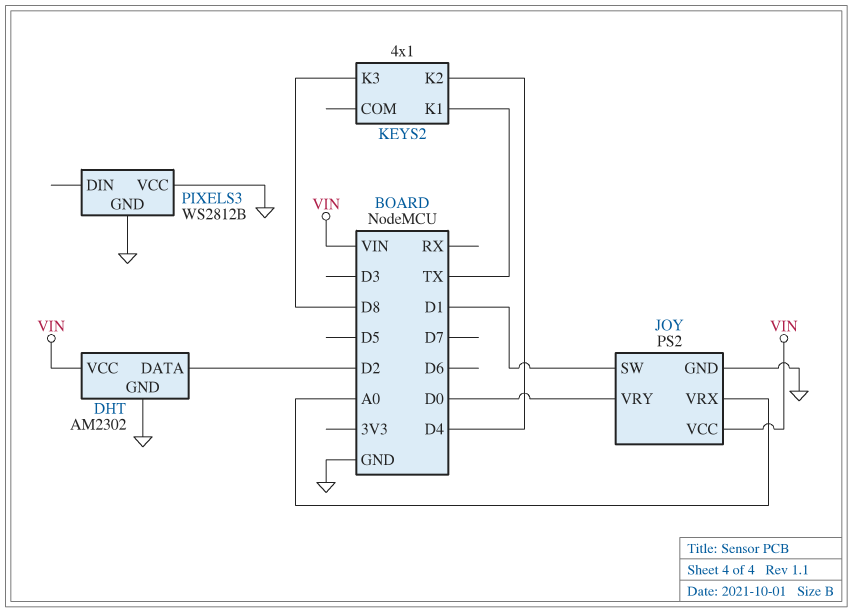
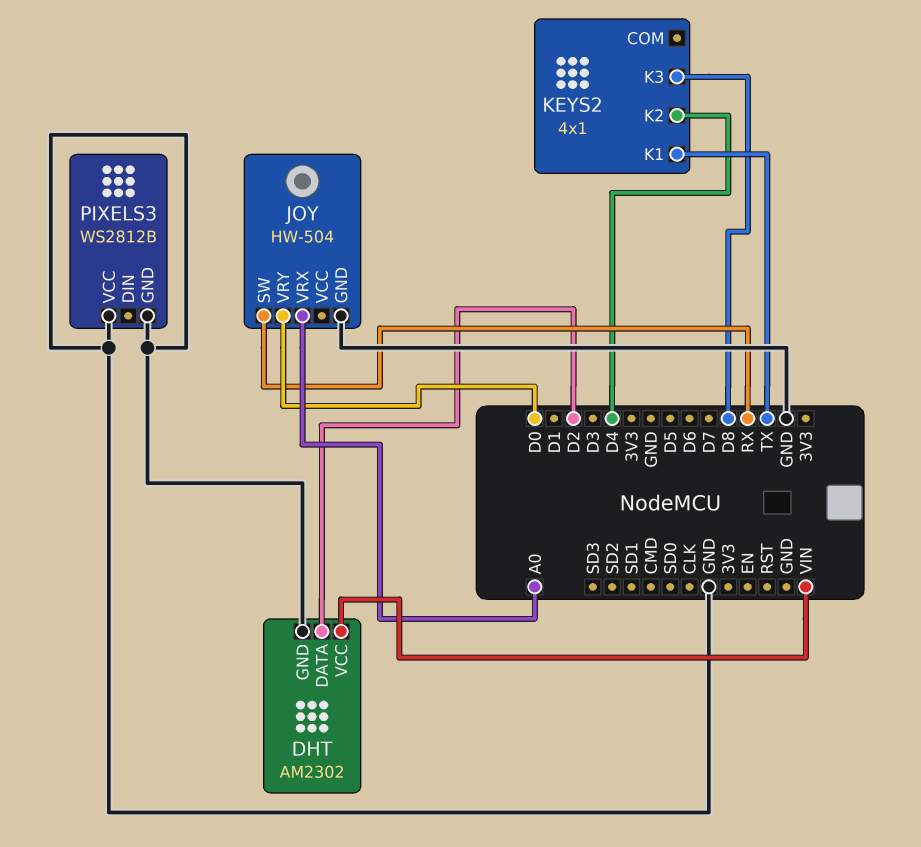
JOY: PS2 -> HW-504
JOY pin SW: D1 -> RX
JOY pin VCC: VIN -> none

